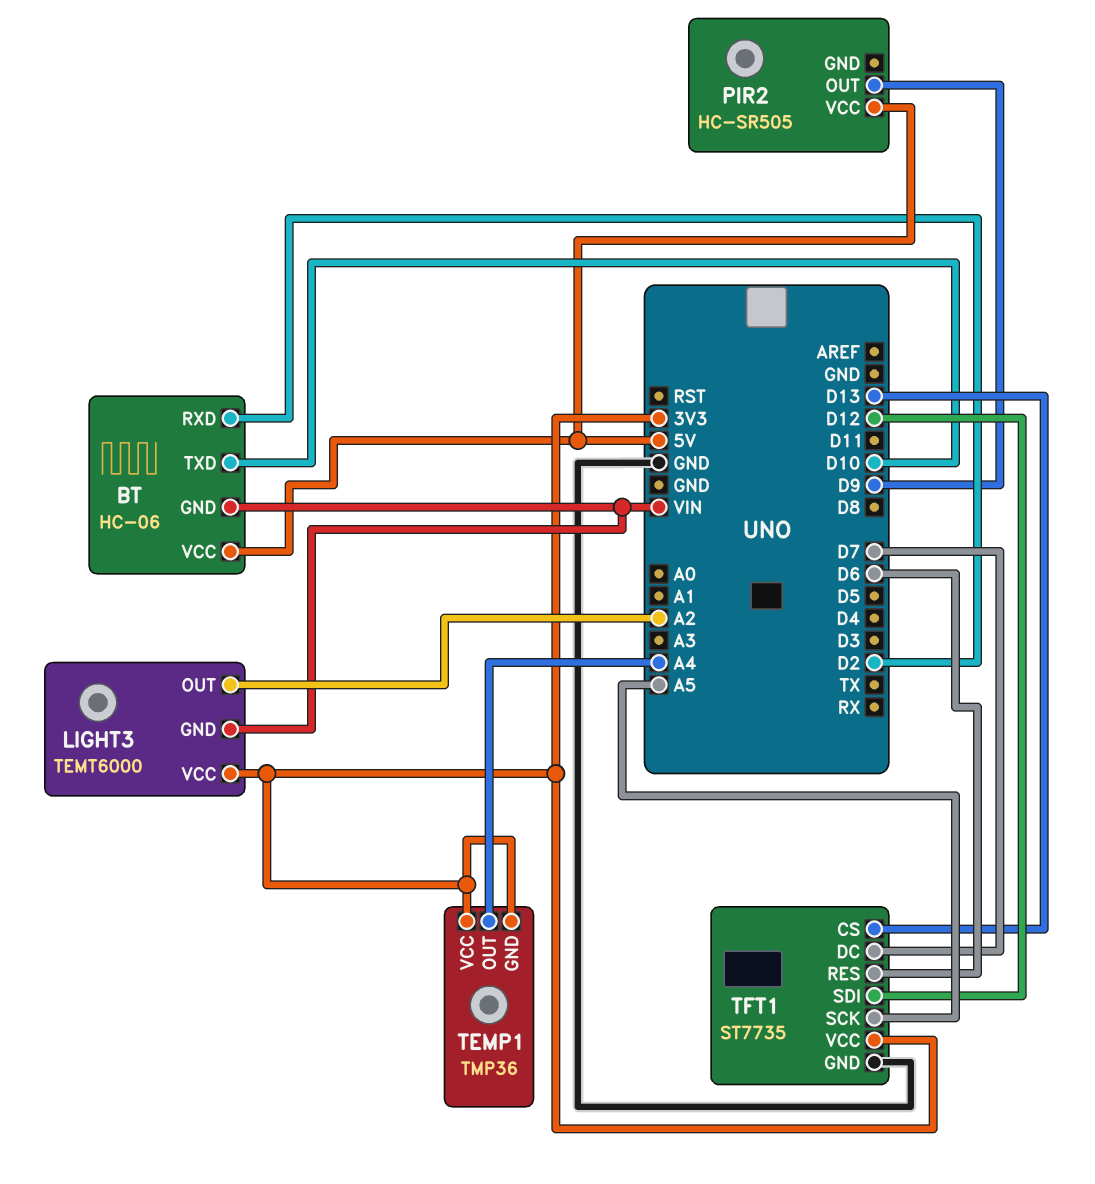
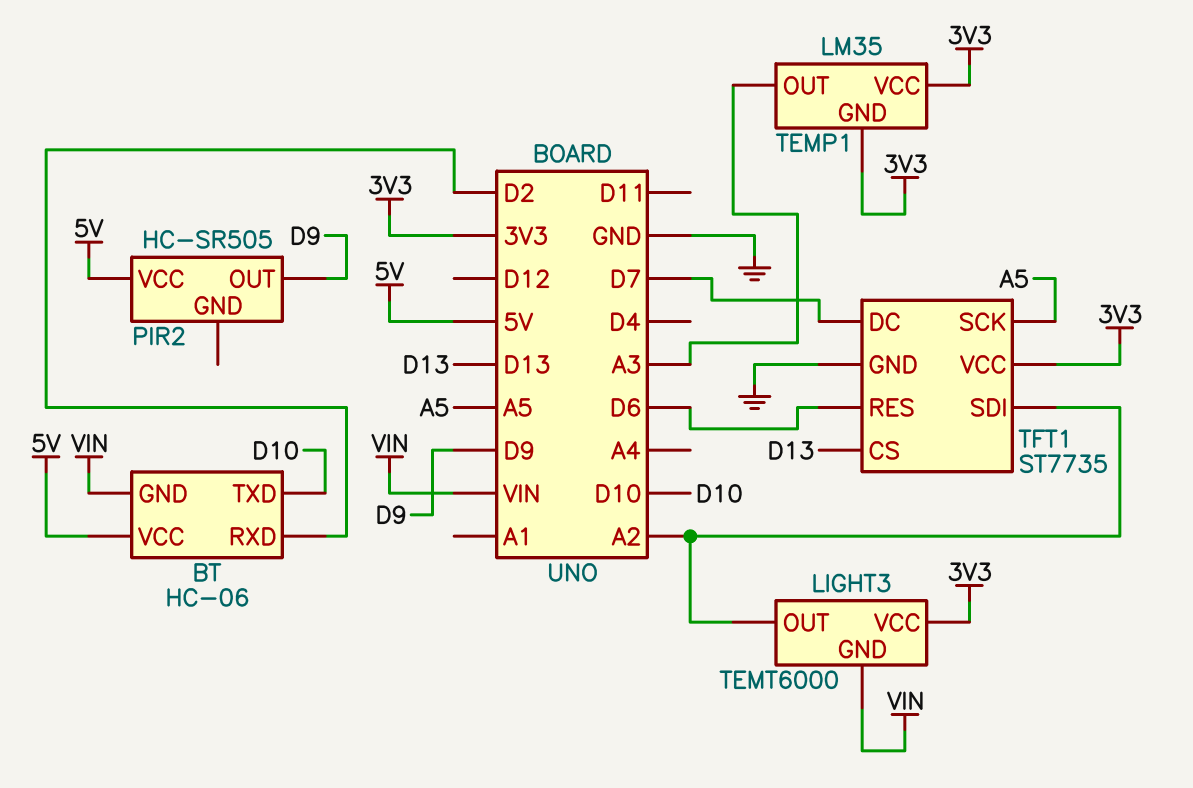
TEMP1: TMP36 -> LM35
TEMP1 pin OUT: A4 -> A3
TFT1 pin SDI: D12 -> A2

